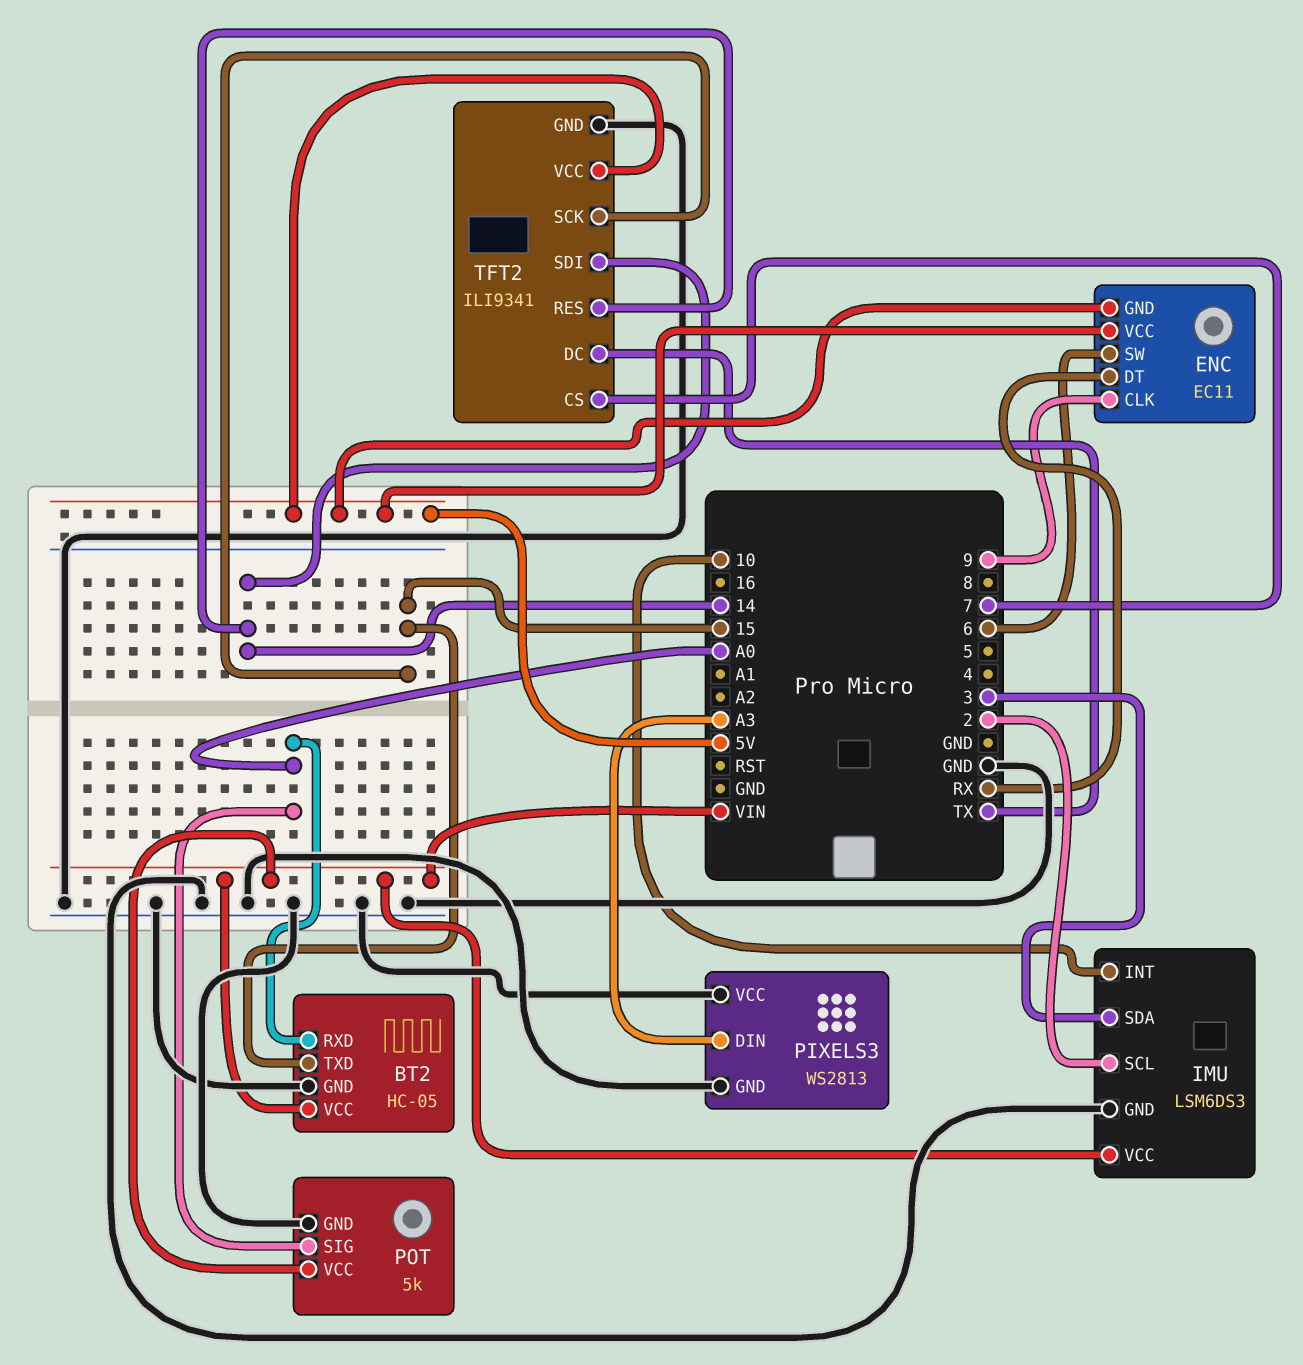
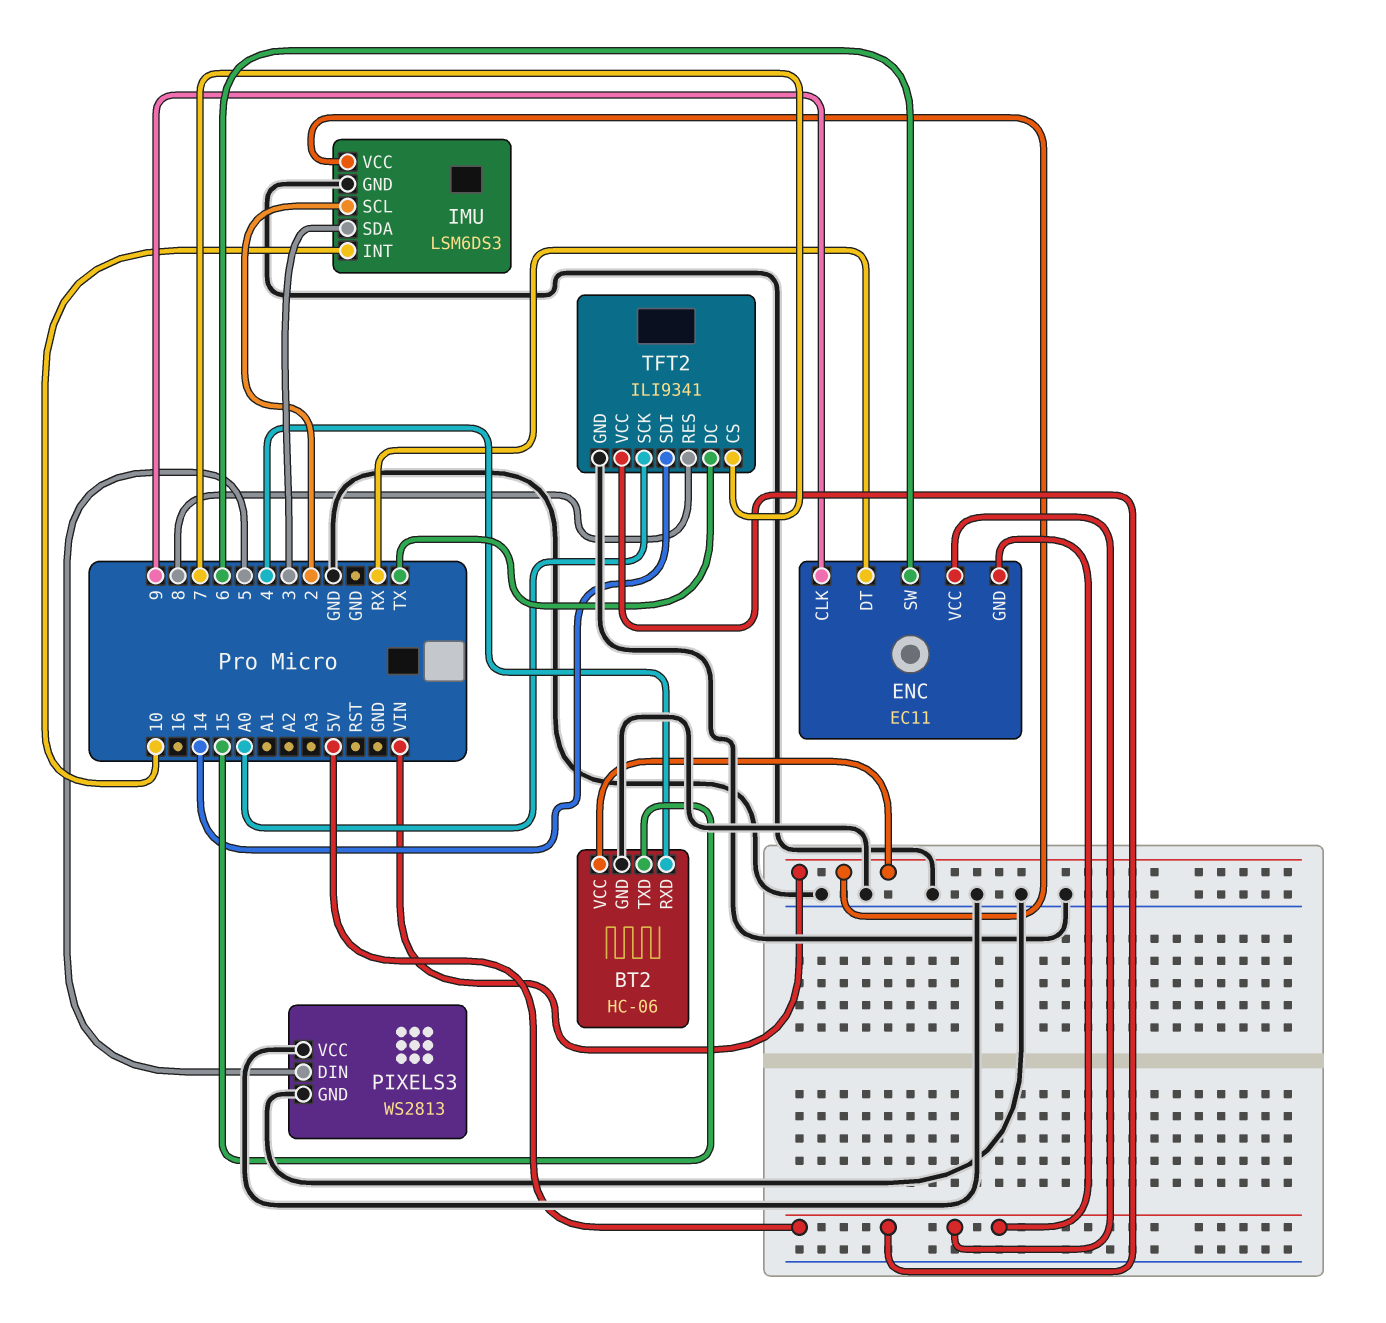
BT2: HC-05 -> HC-06
BT2 pin RXD: A0 -> 4
PIXELS3 pin DIN: A3 -> 5
POT: 5k -> none
POT pin GND: GND -> none
POT pin SIG: A0 -> none
POT pin VCC: VIN -> none
TFT2 pin RES: 14 -> 8
TFT2 pin SCK: 15 -> A0

